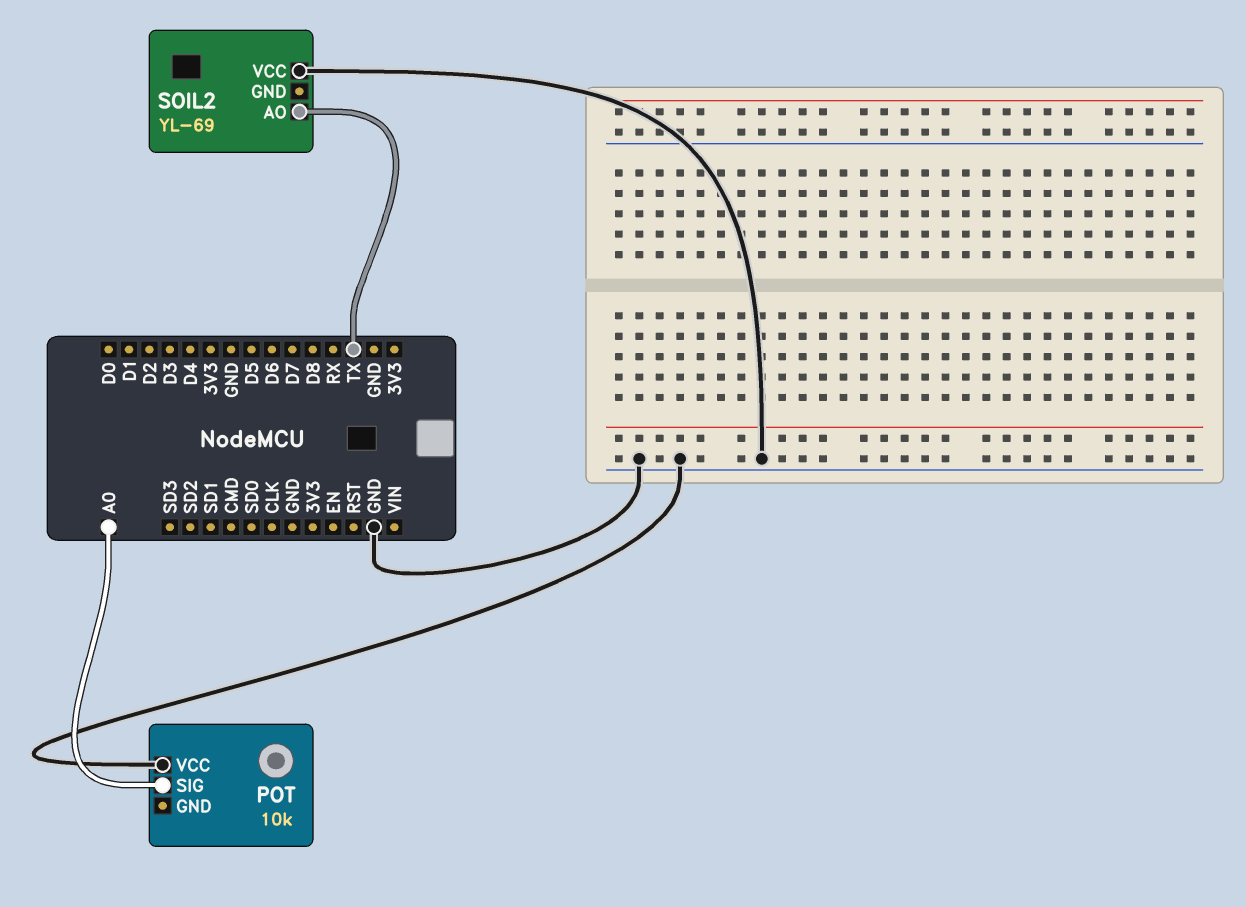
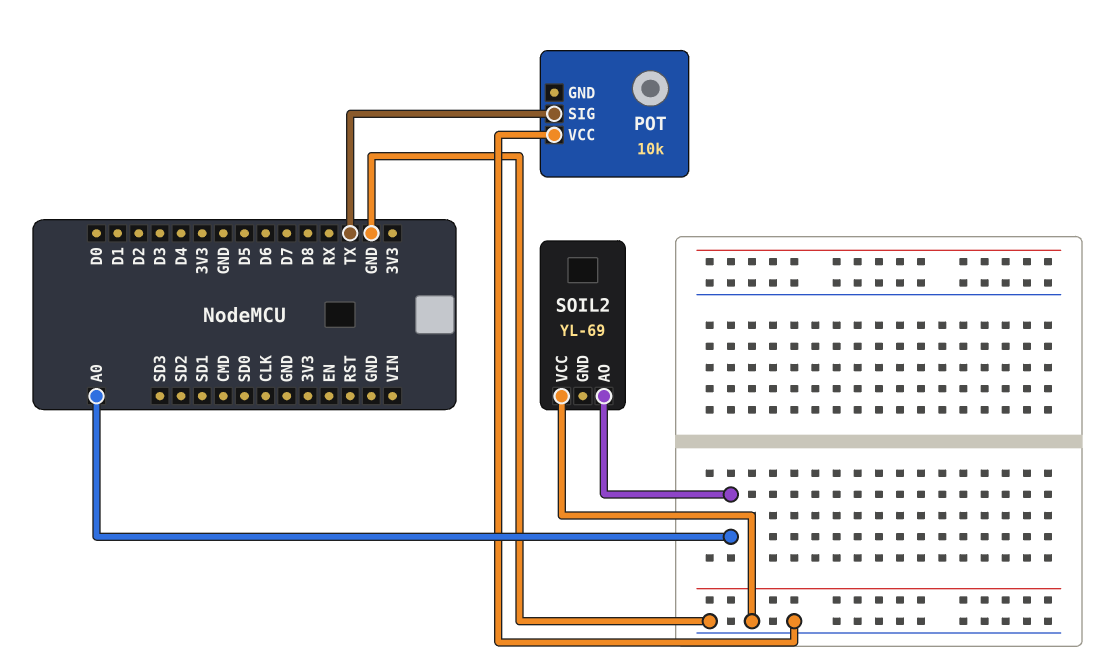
POT pin SIG: A0 -> TX
SOIL2 pin AO: TX -> A0

